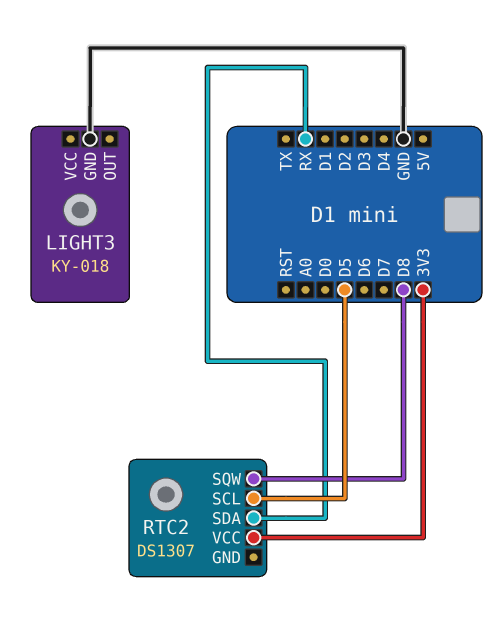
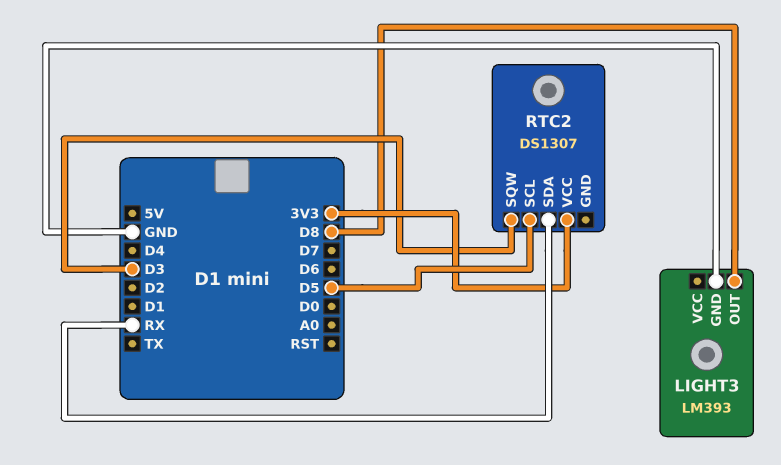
LIGHT3: KY-018 -> LM393
LIGHT3 pin OUT: none -> D8
RTC2 pin SQW: D8 -> D3

